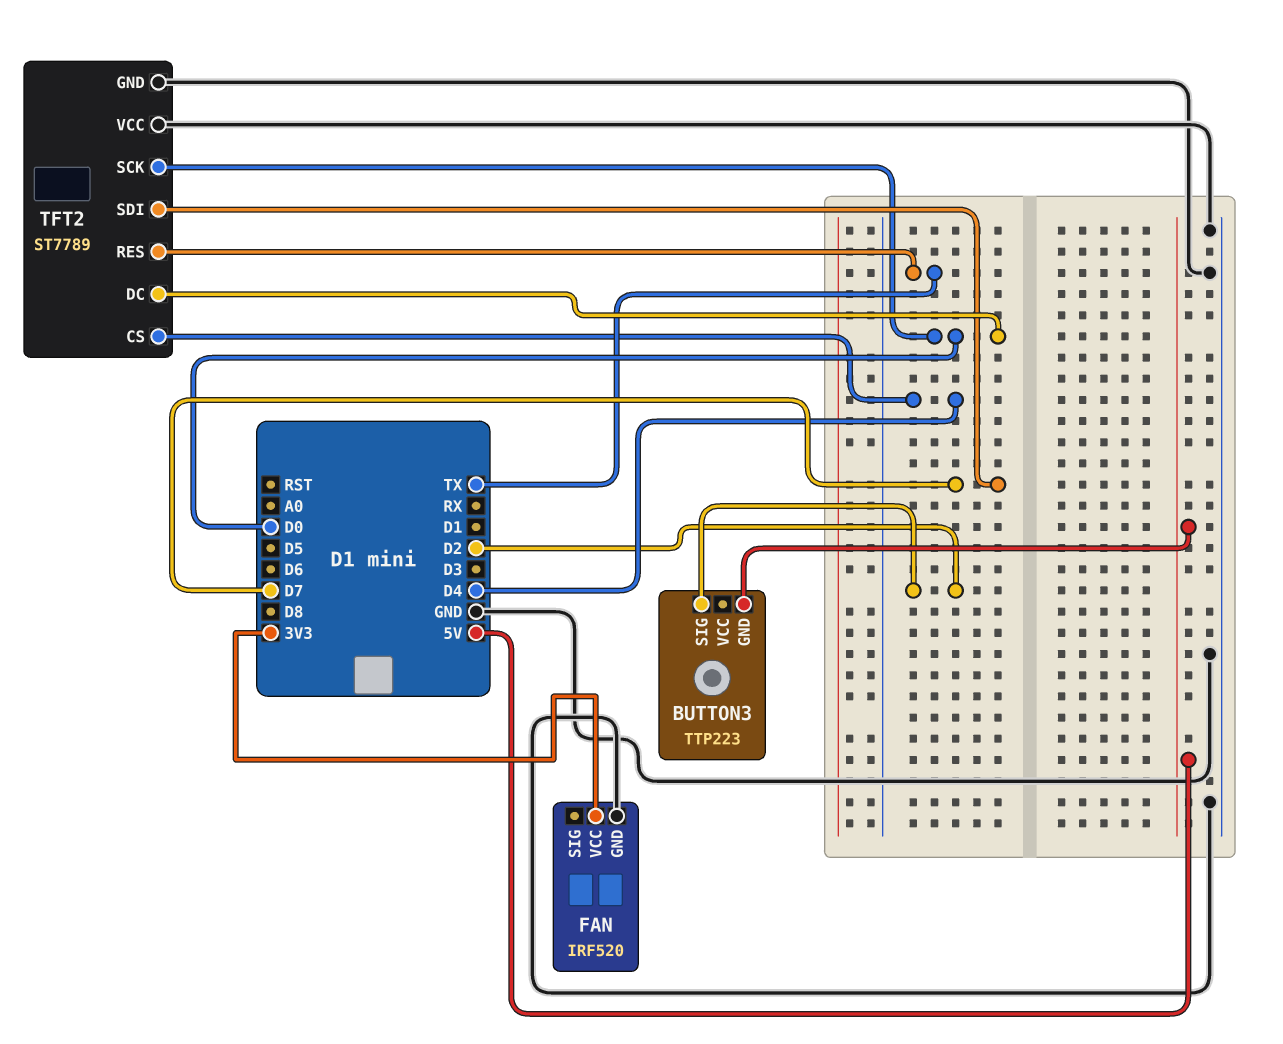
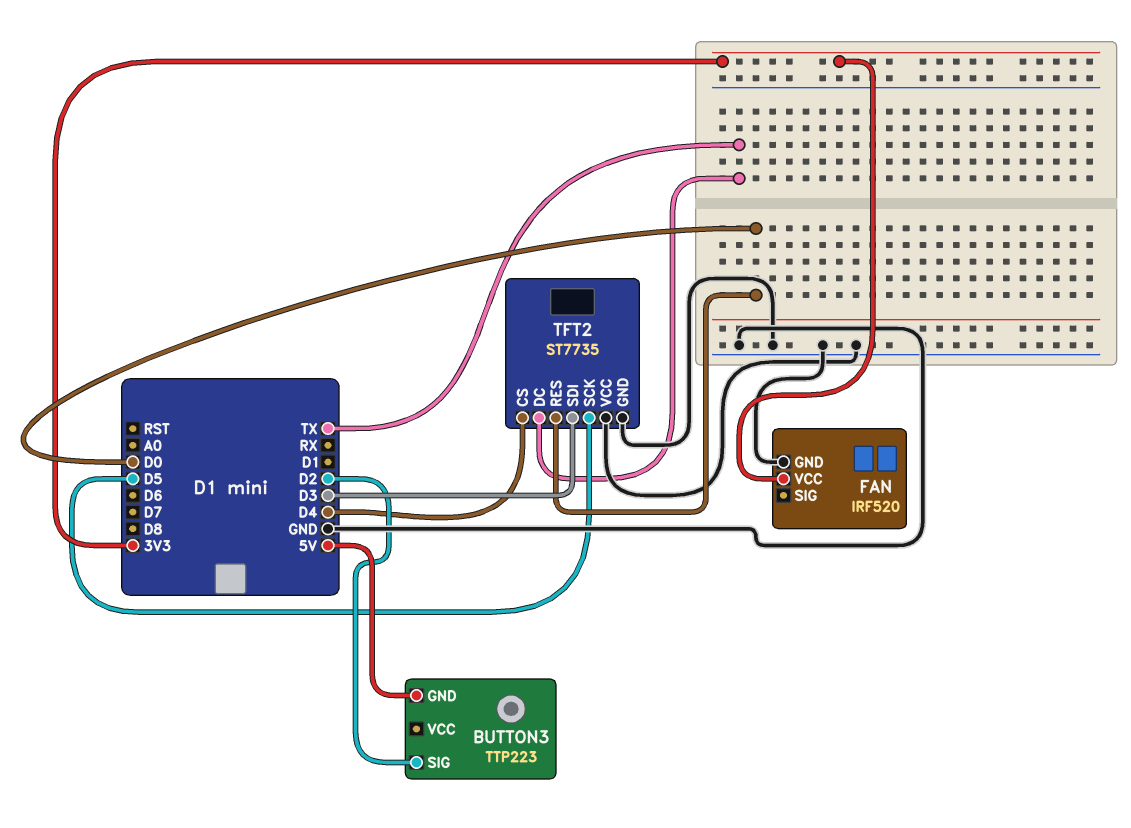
TFT2: ST7789 -> ST7735
TFT2 pin DC: D0 -> TX
TFT2 pin RES: TX -> D0
TFT2 pin SCK: D0 -> D5
TFT2 pin SDI: D7 -> D3

